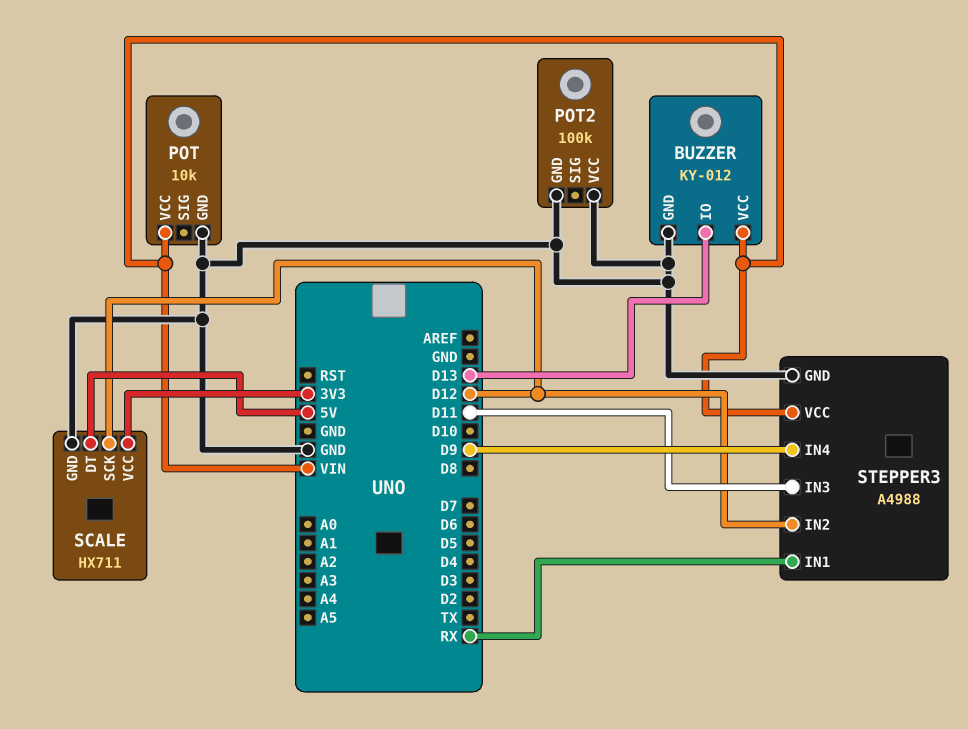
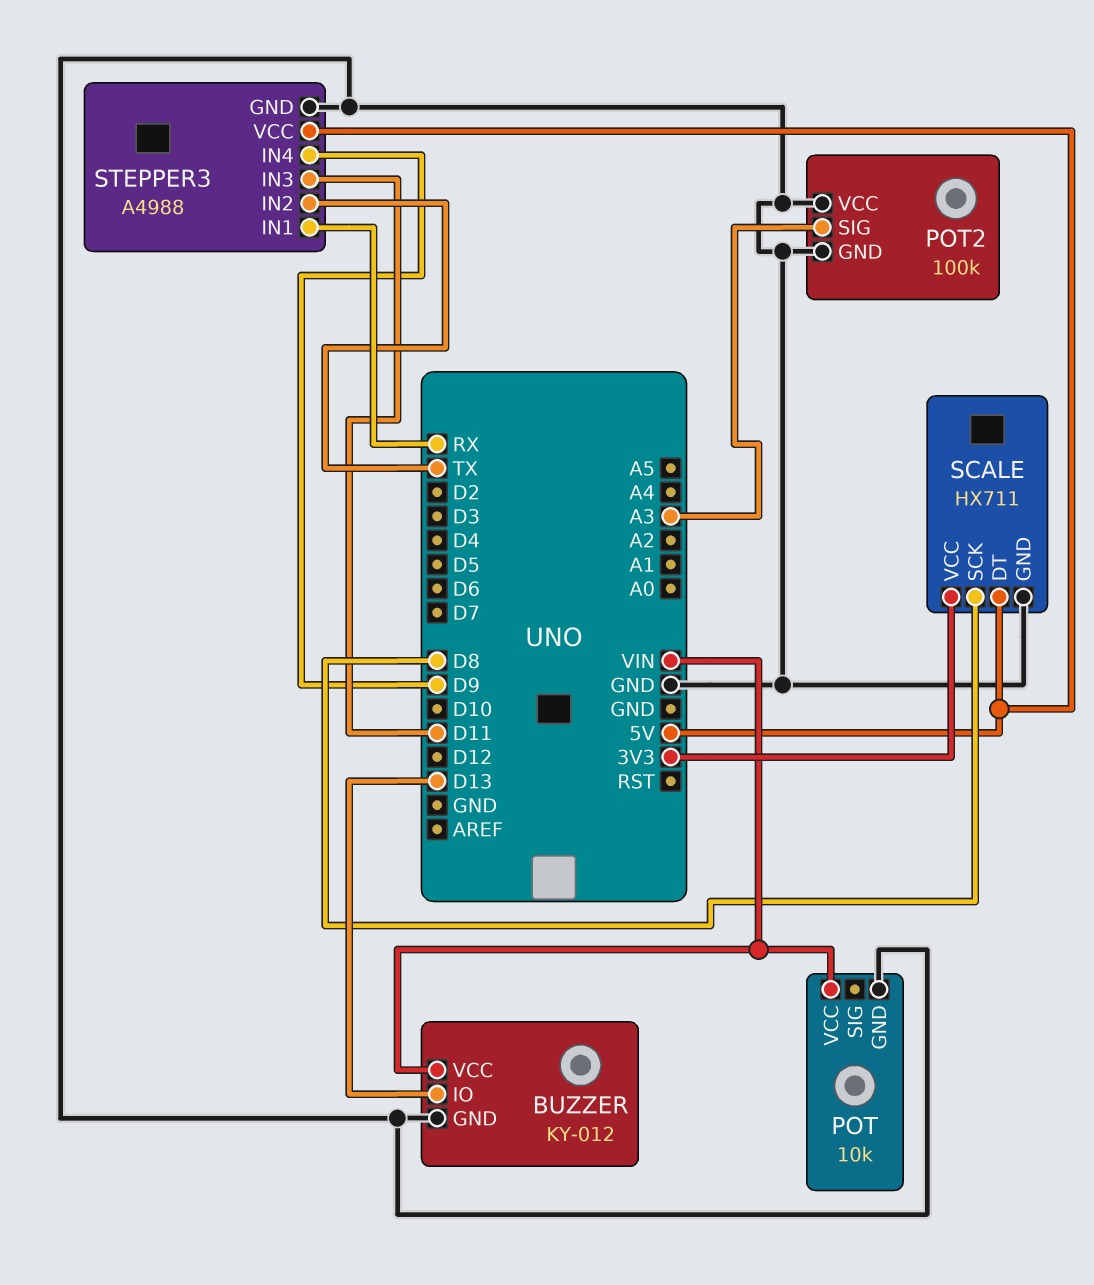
POT2 pin SIG: none -> A3
SCALE pin SCK: D12 -> D8
STEPPER3 pin IN2: D12 -> TX
STEPPER3 pin VCC: VIN -> 5V

